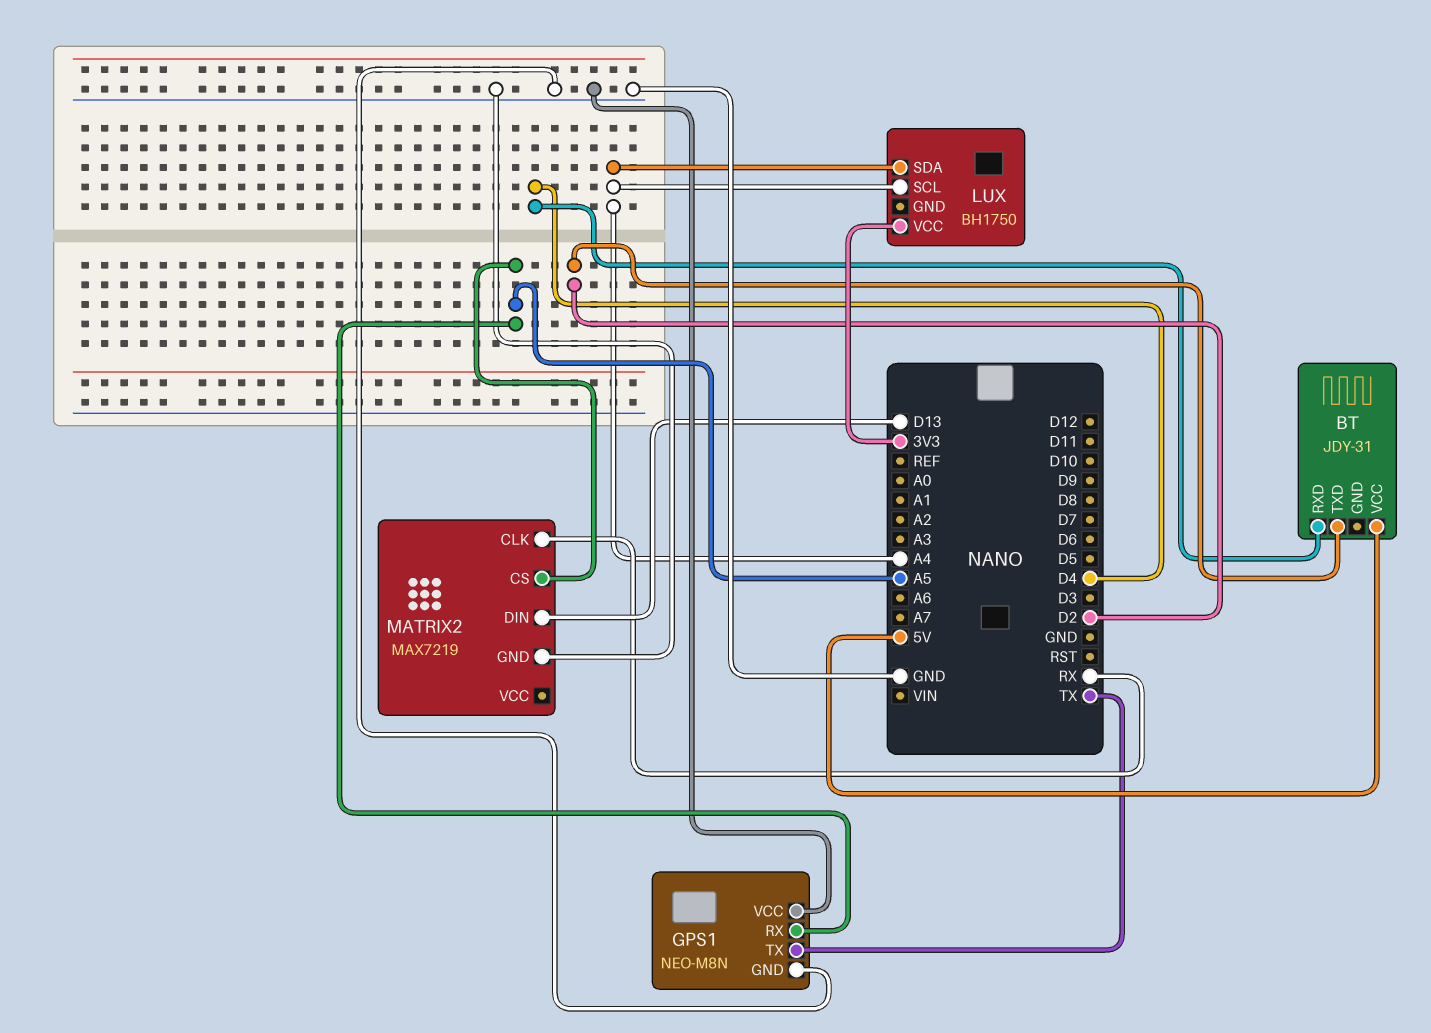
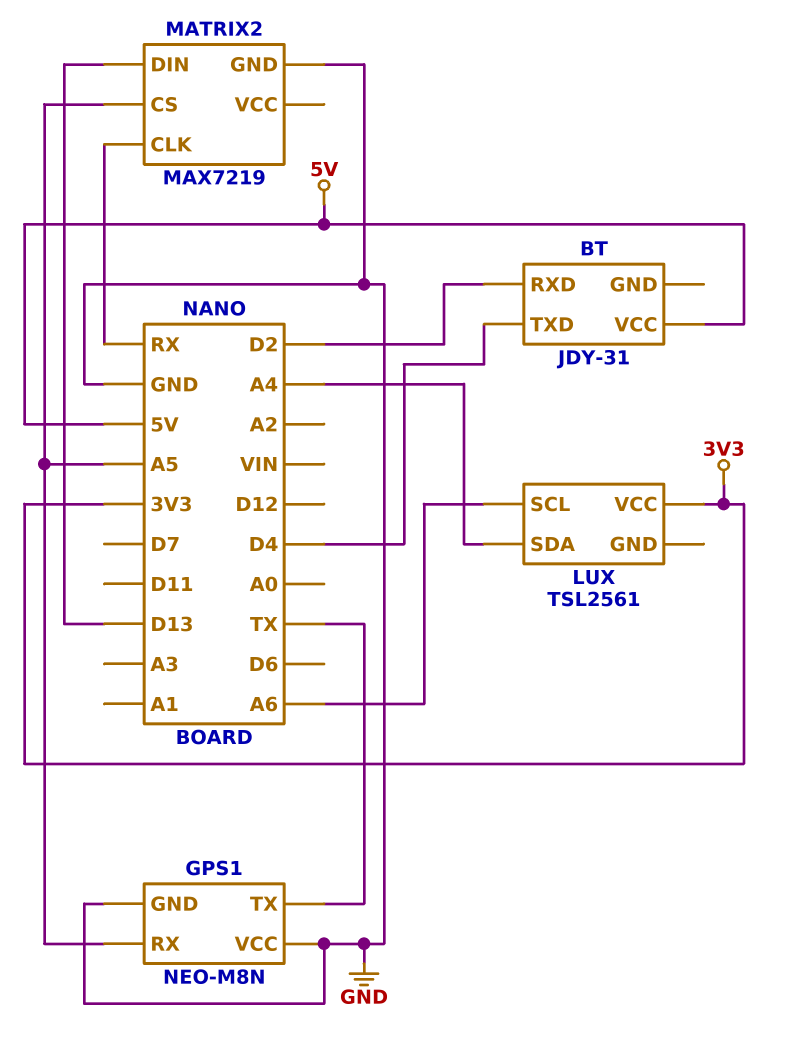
BT pin RXD: D4 -> D2
BT pin TXD: D2 -> D4
LUX: BH1750 -> TSL2561
LUX pin SCL: A4 -> A6

